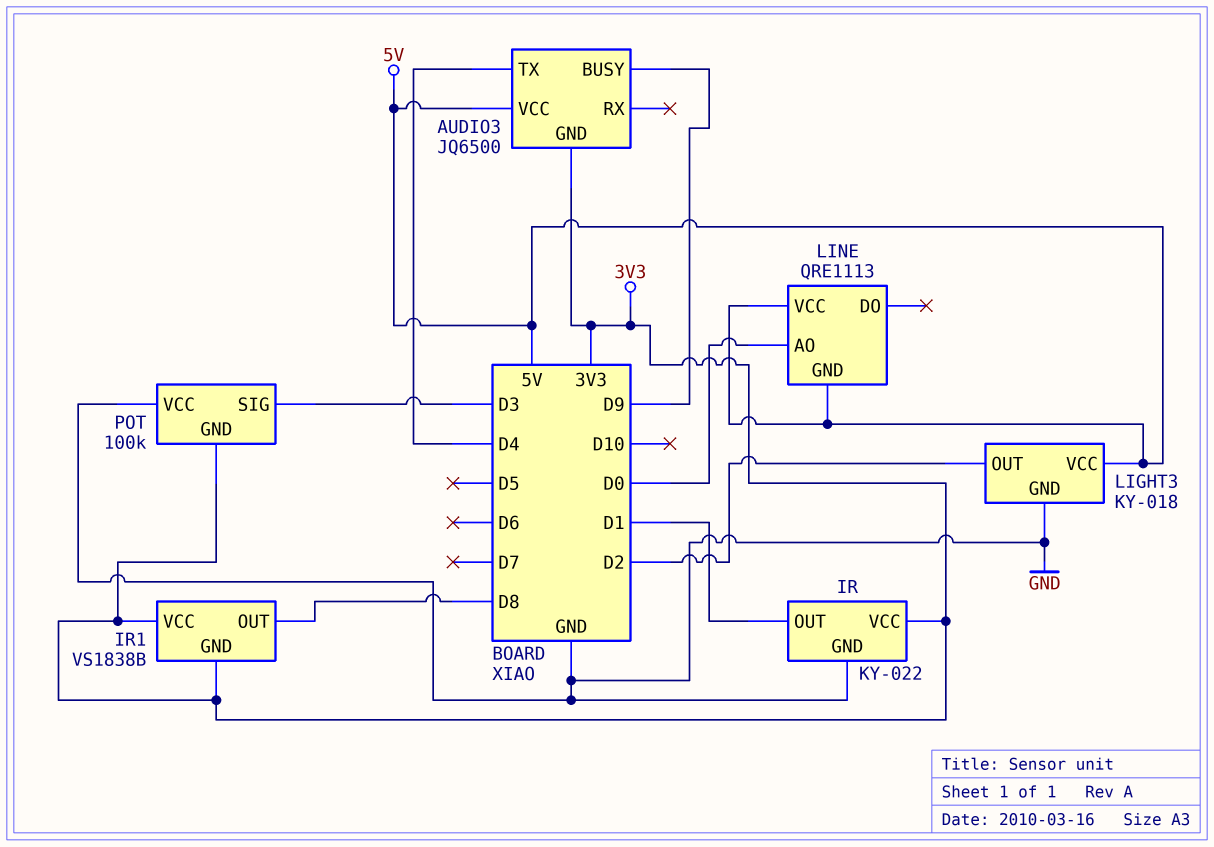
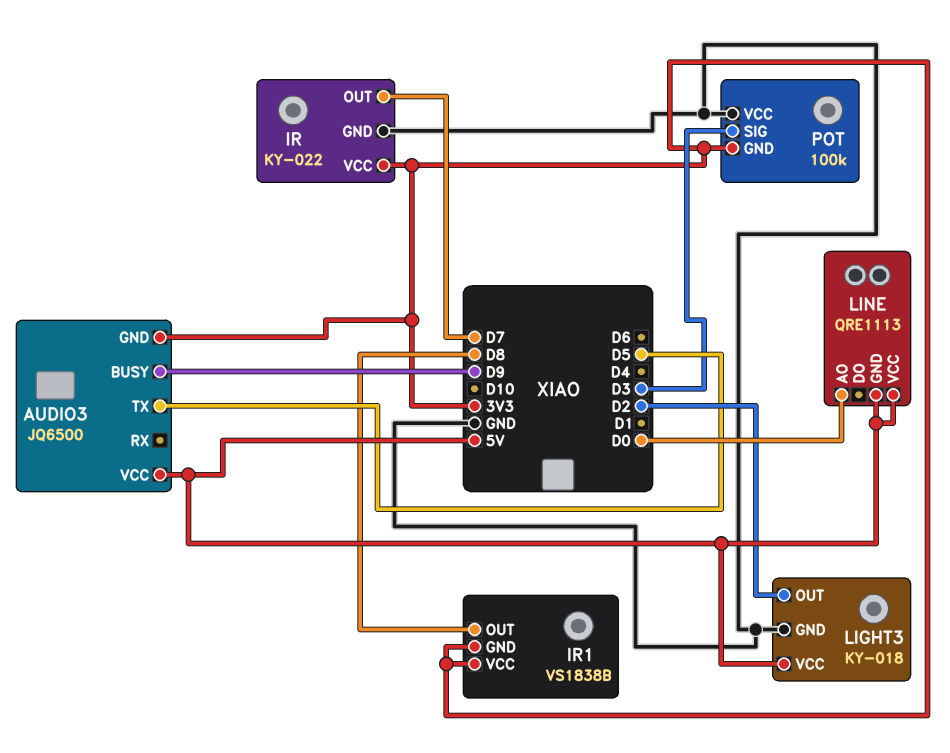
AUDIO3 pin TX: D4 -> D5
IR pin OUT: D1 -> D7

